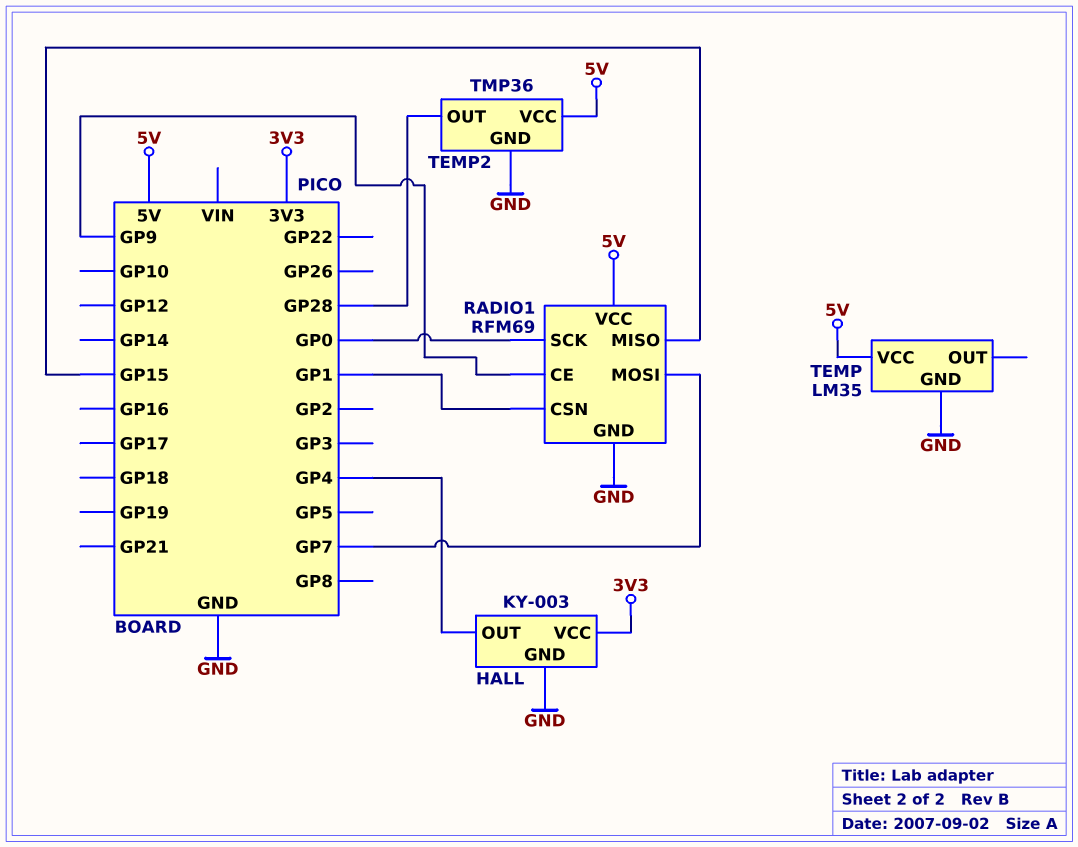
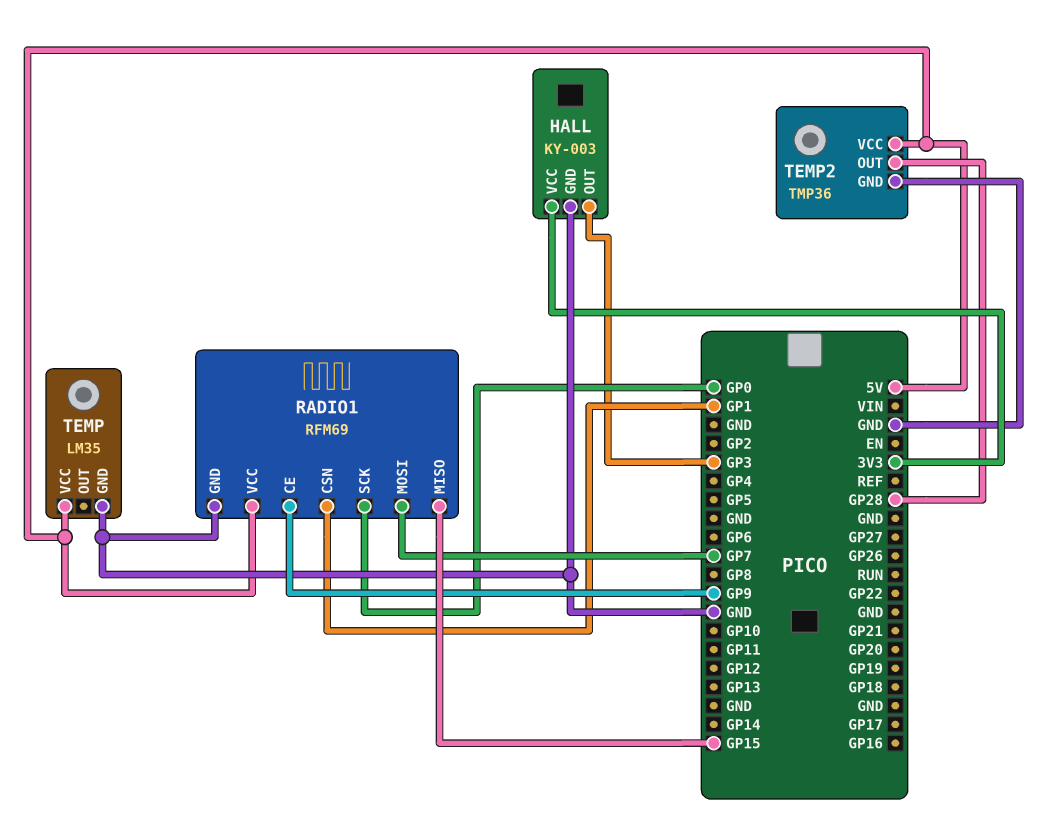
HALL pin OUT: GP4 -> GP3

